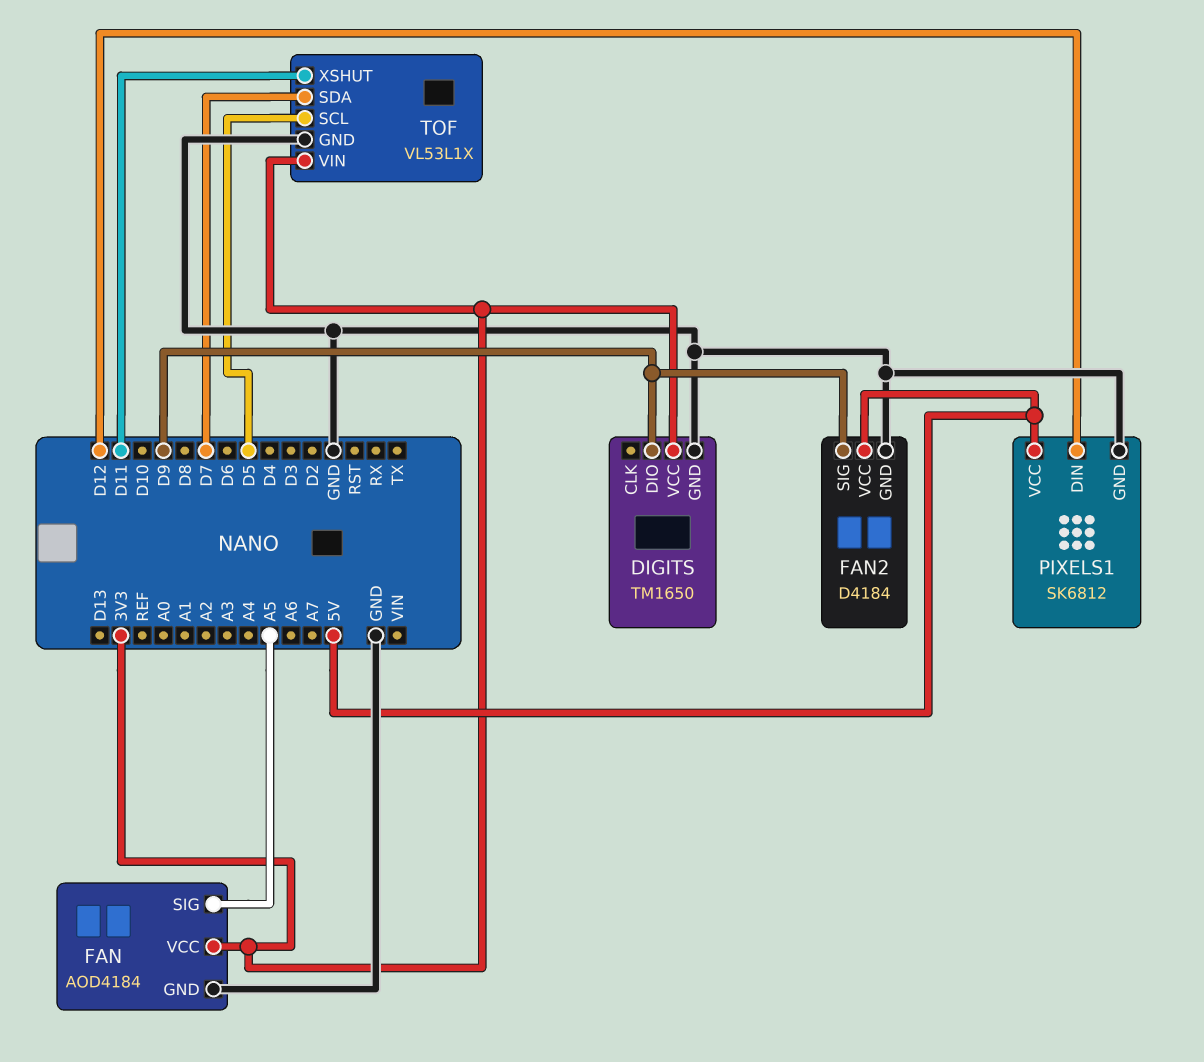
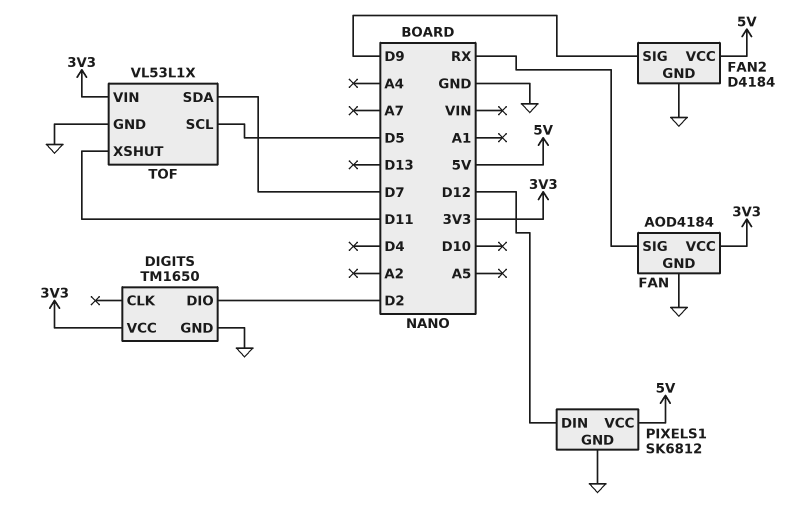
DIGITS pin DIO: D9 -> D2
FAN pin SIG: A5 -> RX

